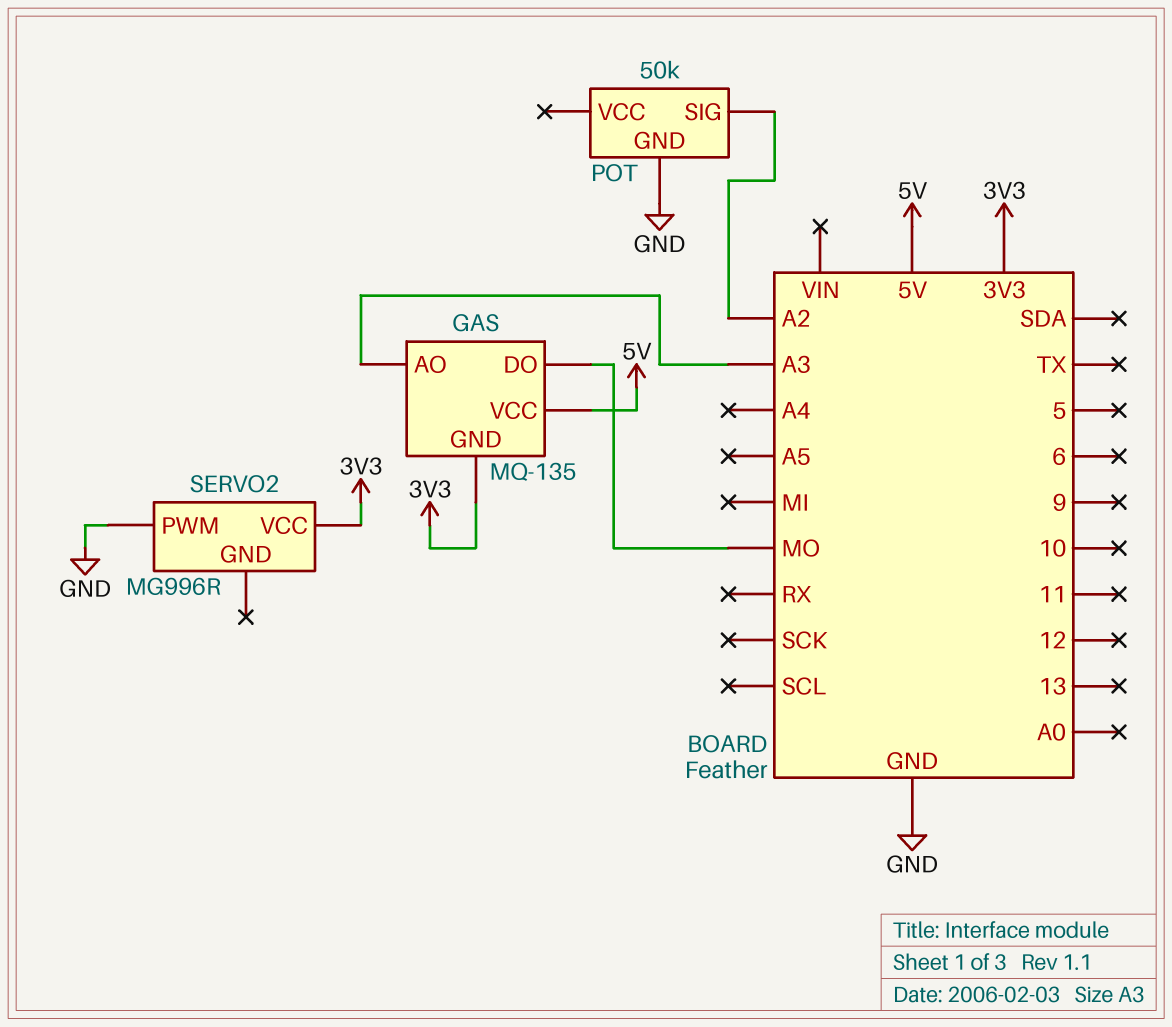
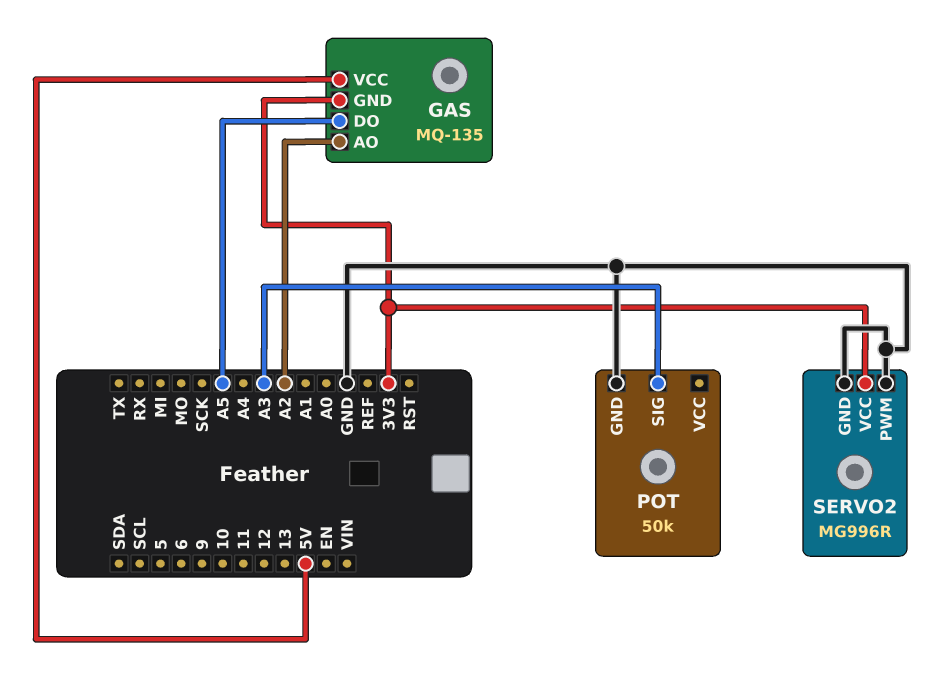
GAS pin AO: A3 -> A2
GAS pin DO: MO -> A5
POT pin SIG: A2 -> A3
SERVO2 pin GND: none -> GND

